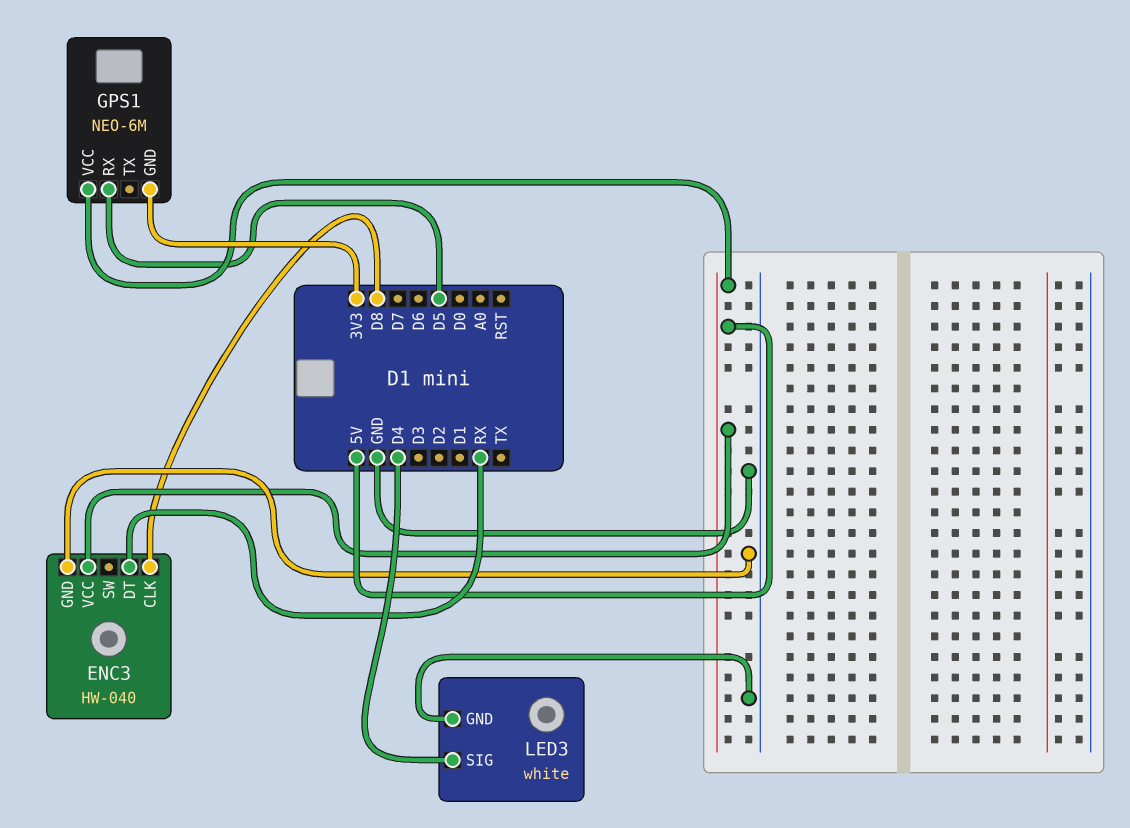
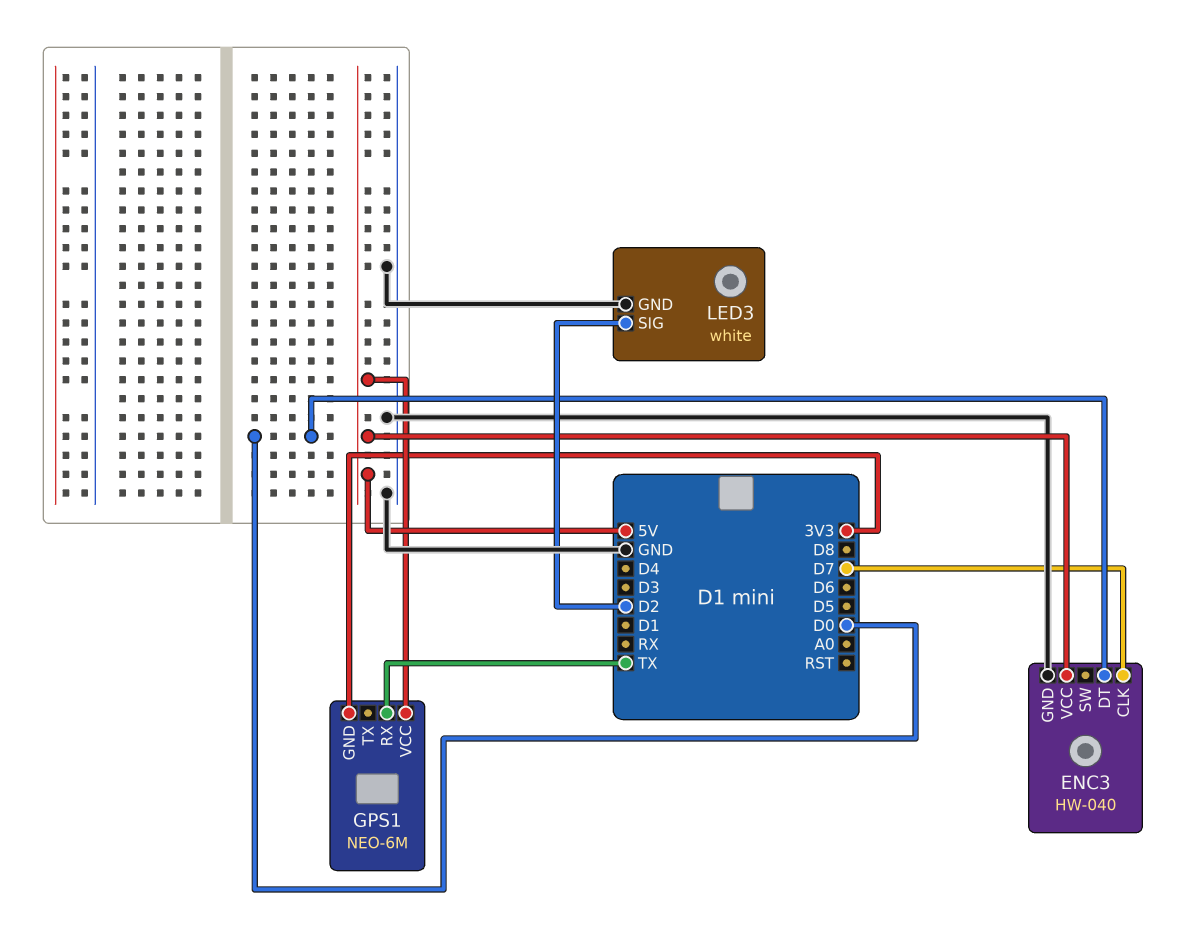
ENC3 pin CLK: D8 -> D7
ENC3 pin DT: RX -> D0
GPS1 pin RX: D5 -> TX
LED3 pin SIG: D4 -> D2

